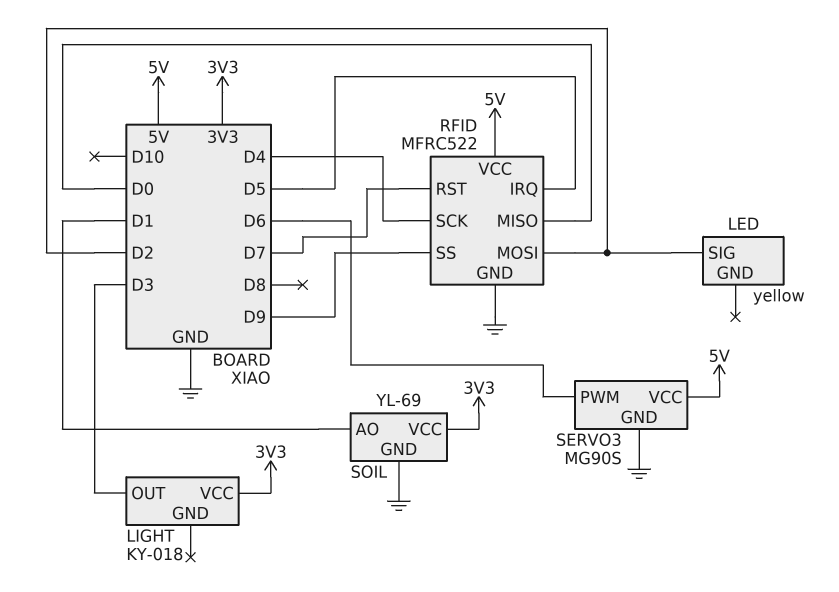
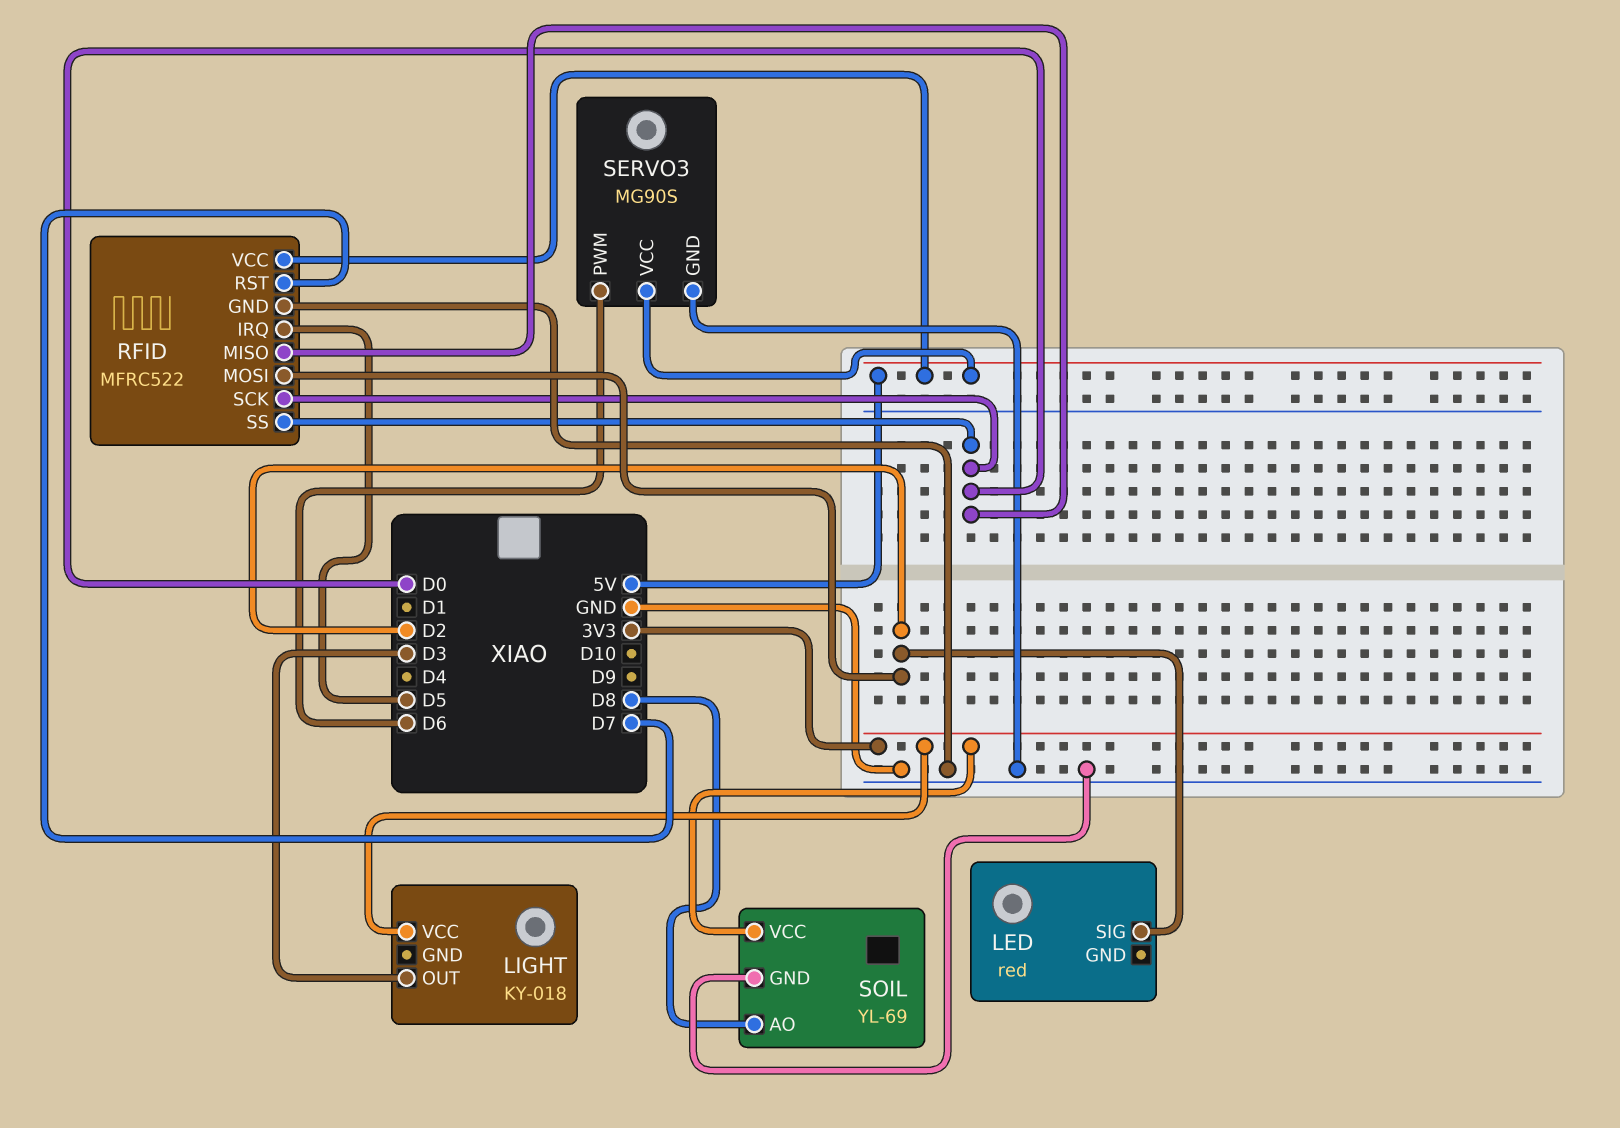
LED: yellow -> red
RFID pin SCK: D4 -> D0
RFID pin SS: D9 -> D0
SOIL pin AO: D1 -> D8

